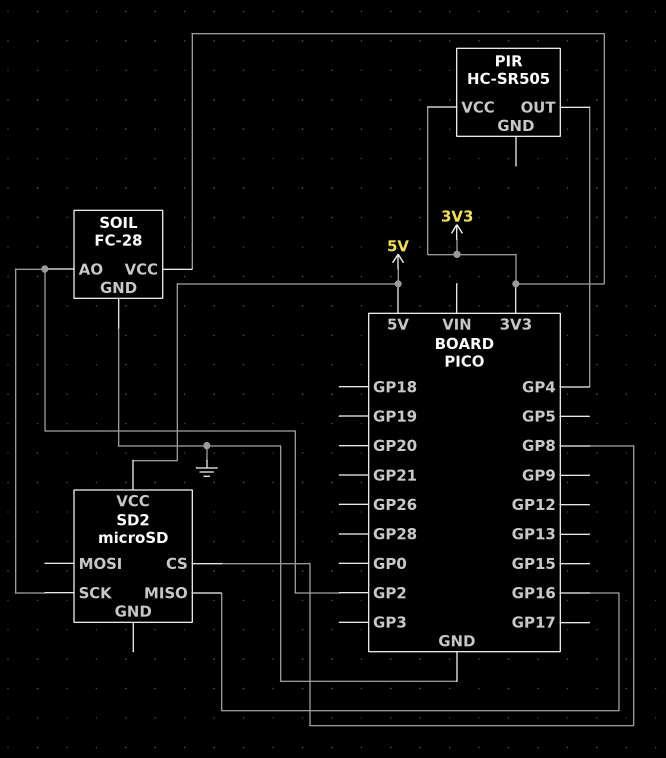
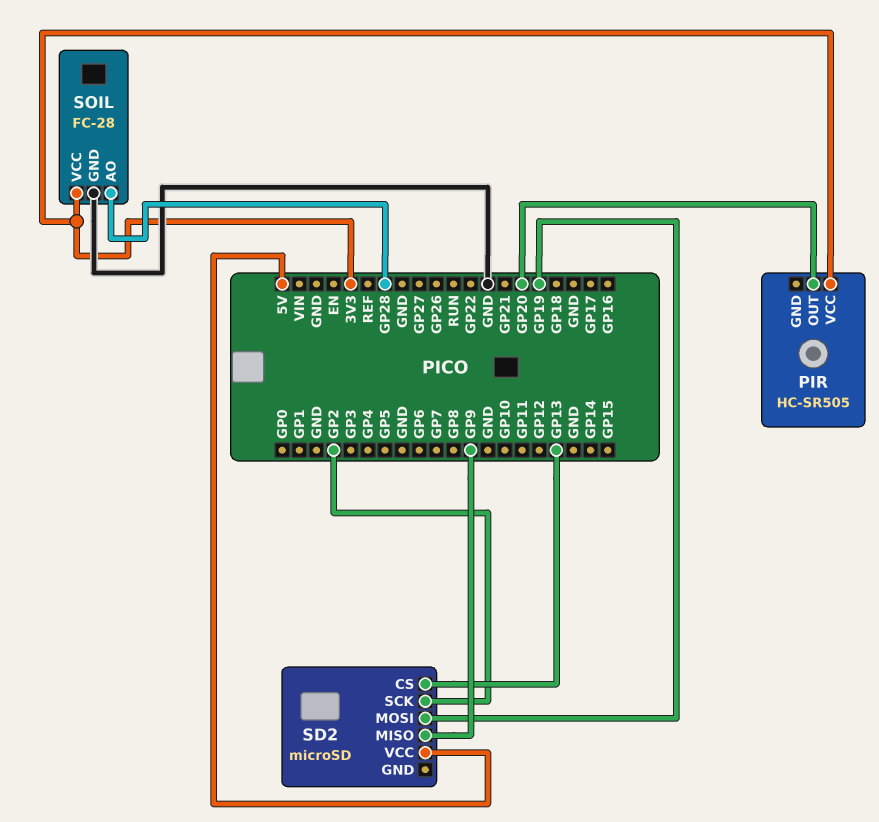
PIR pin OUT: GP4 -> GP20
SD2 pin CS: GP8 -> GP13
SD2 pin MISO: GP16 -> GP9
SD2 pin MOSI: none -> GP19
SOIL pin AO: GP2 -> GP28

